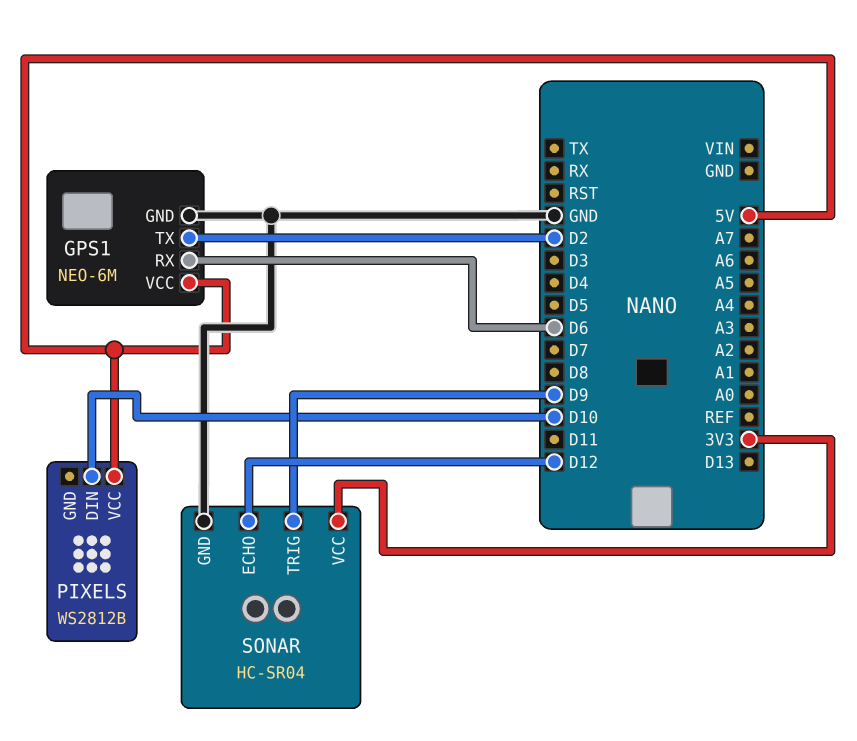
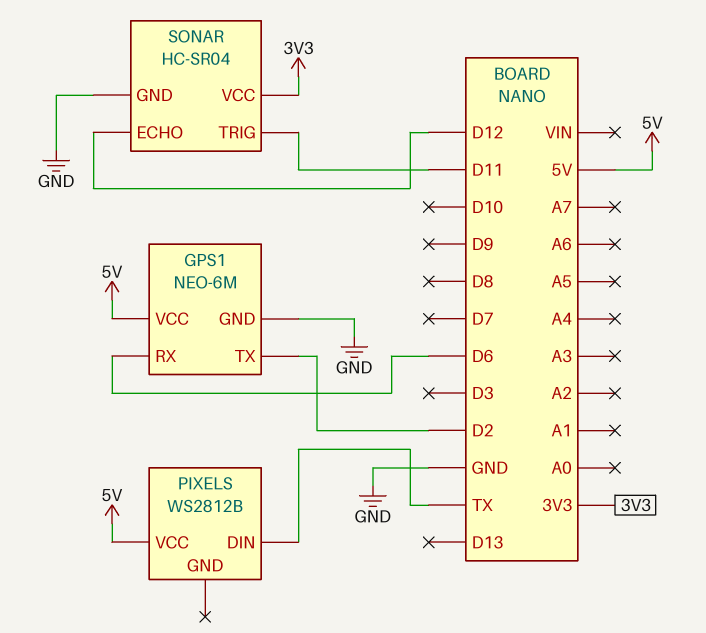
PIXELS pin DIN: D10 -> TX
SONAR pin TRIG: D9 -> D11

